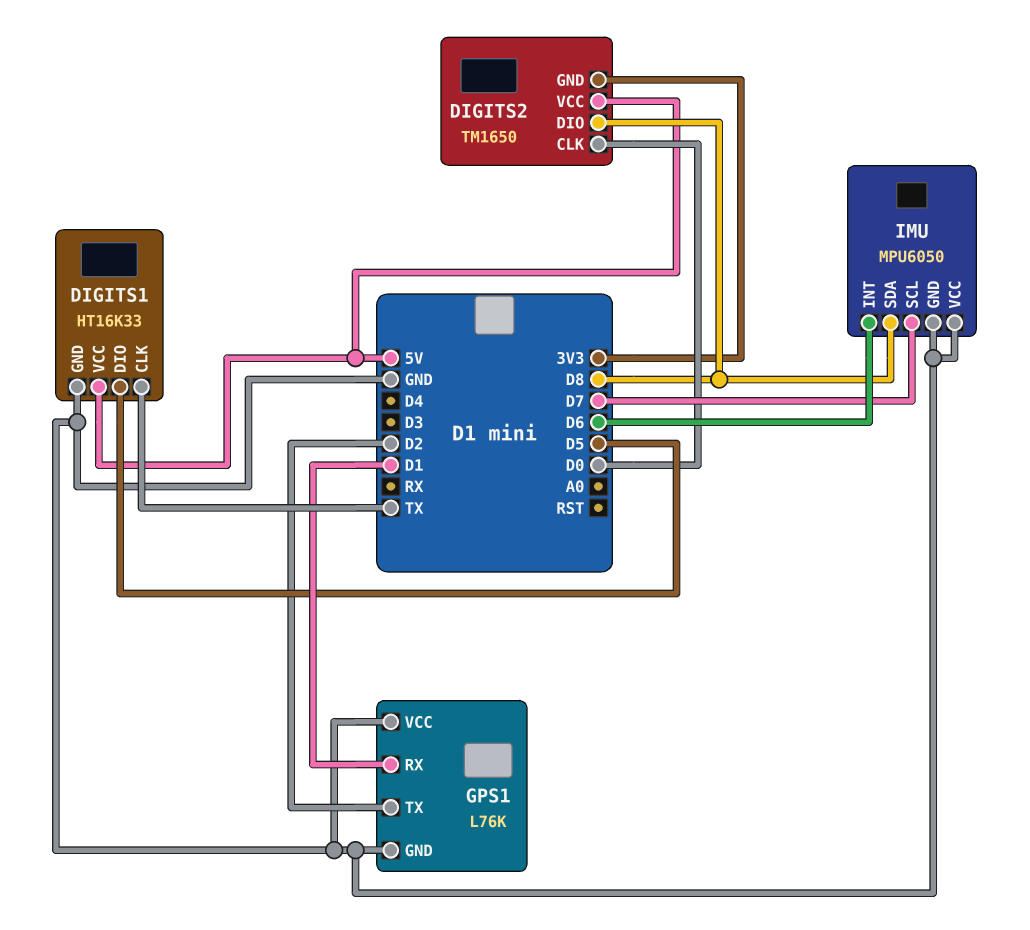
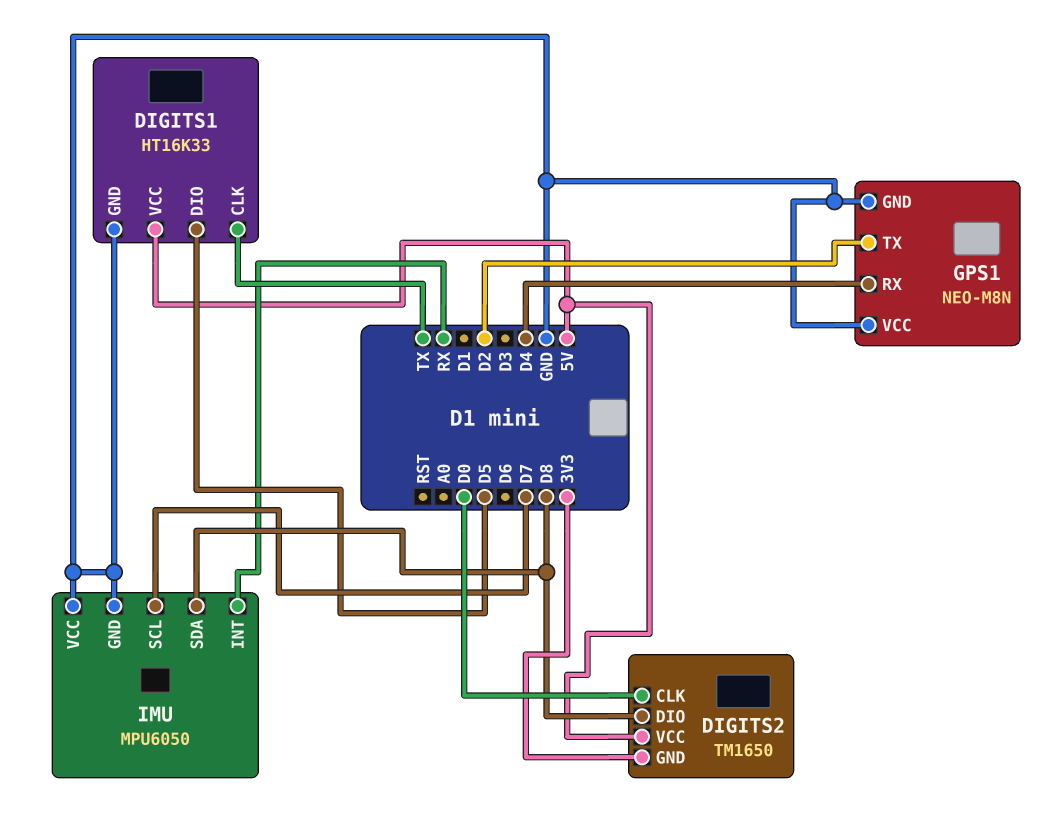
GPS1: L76K -> NEO-M8N
GPS1 pin RX: D1 -> D4
IMU pin INT: D6 -> RX

